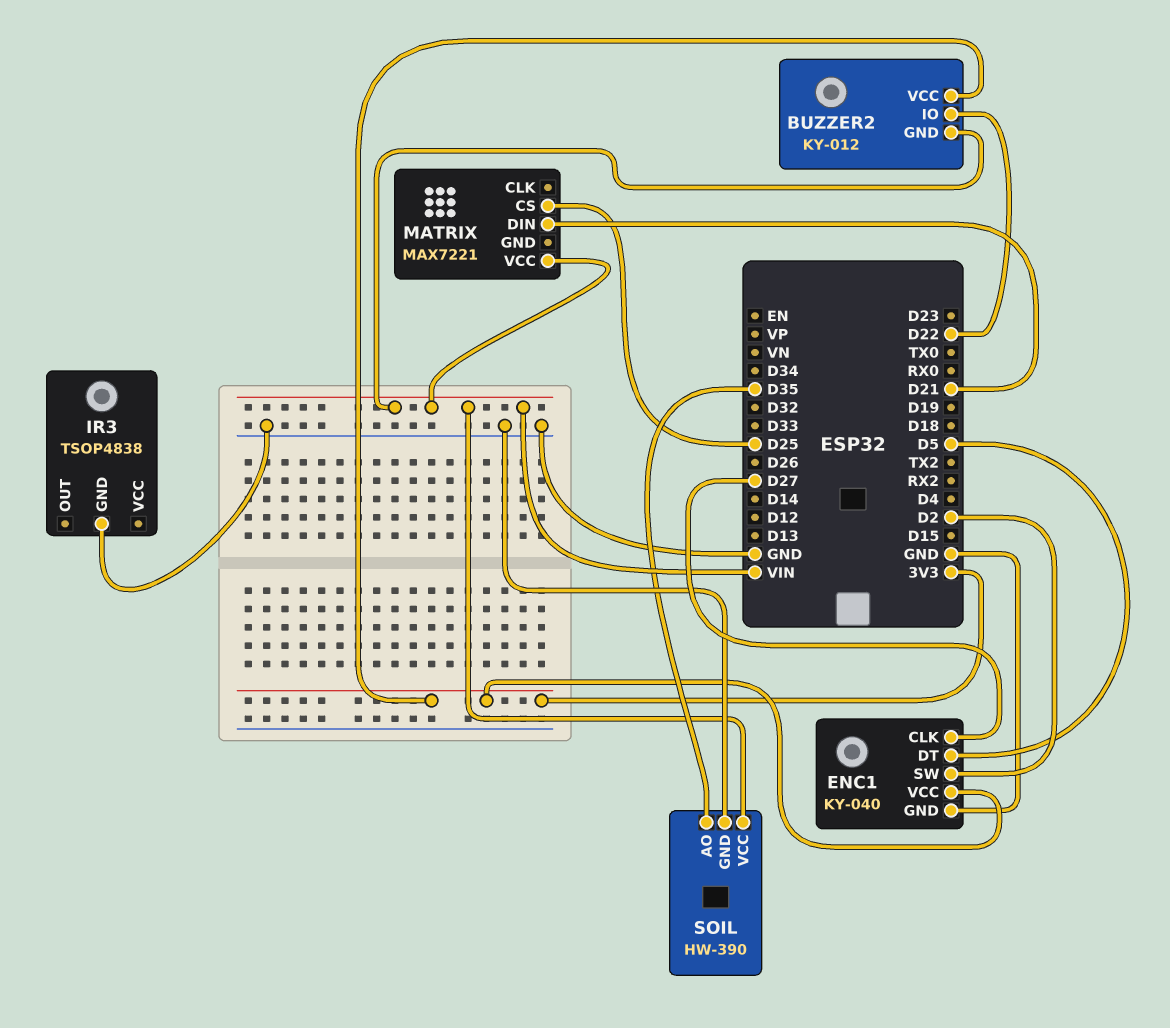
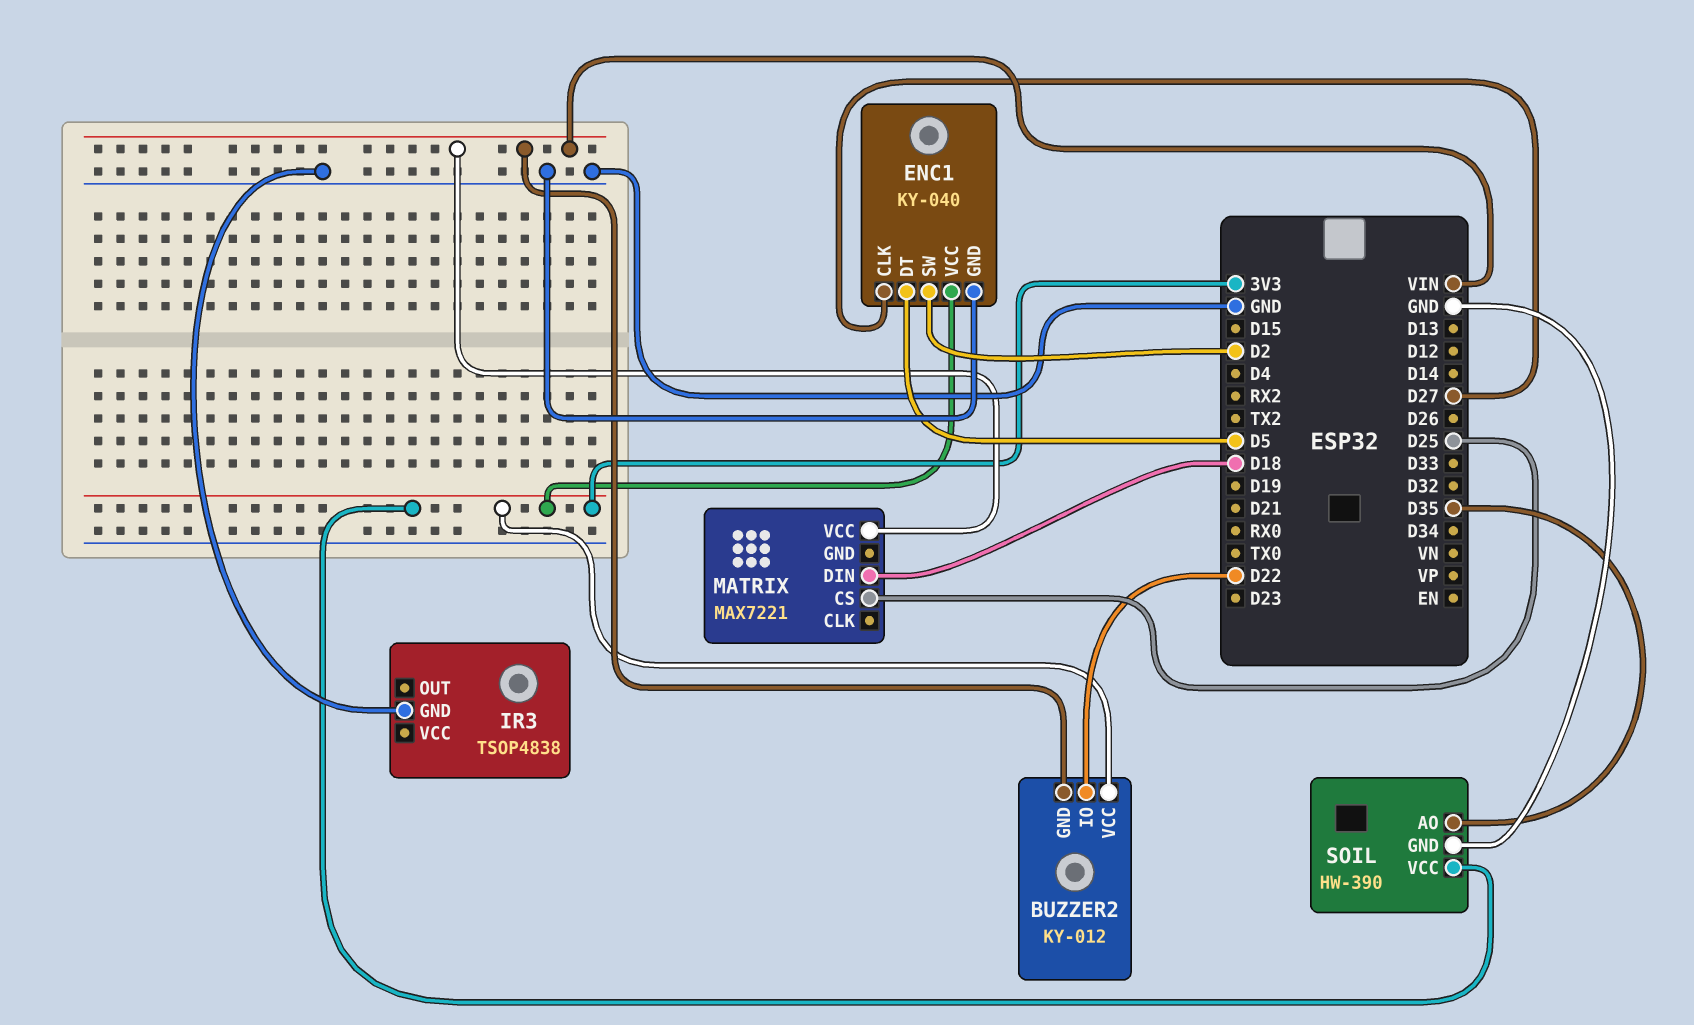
MATRIX pin DIN: D21 -> D18
SOIL pin VCC: VIN -> 3V3

